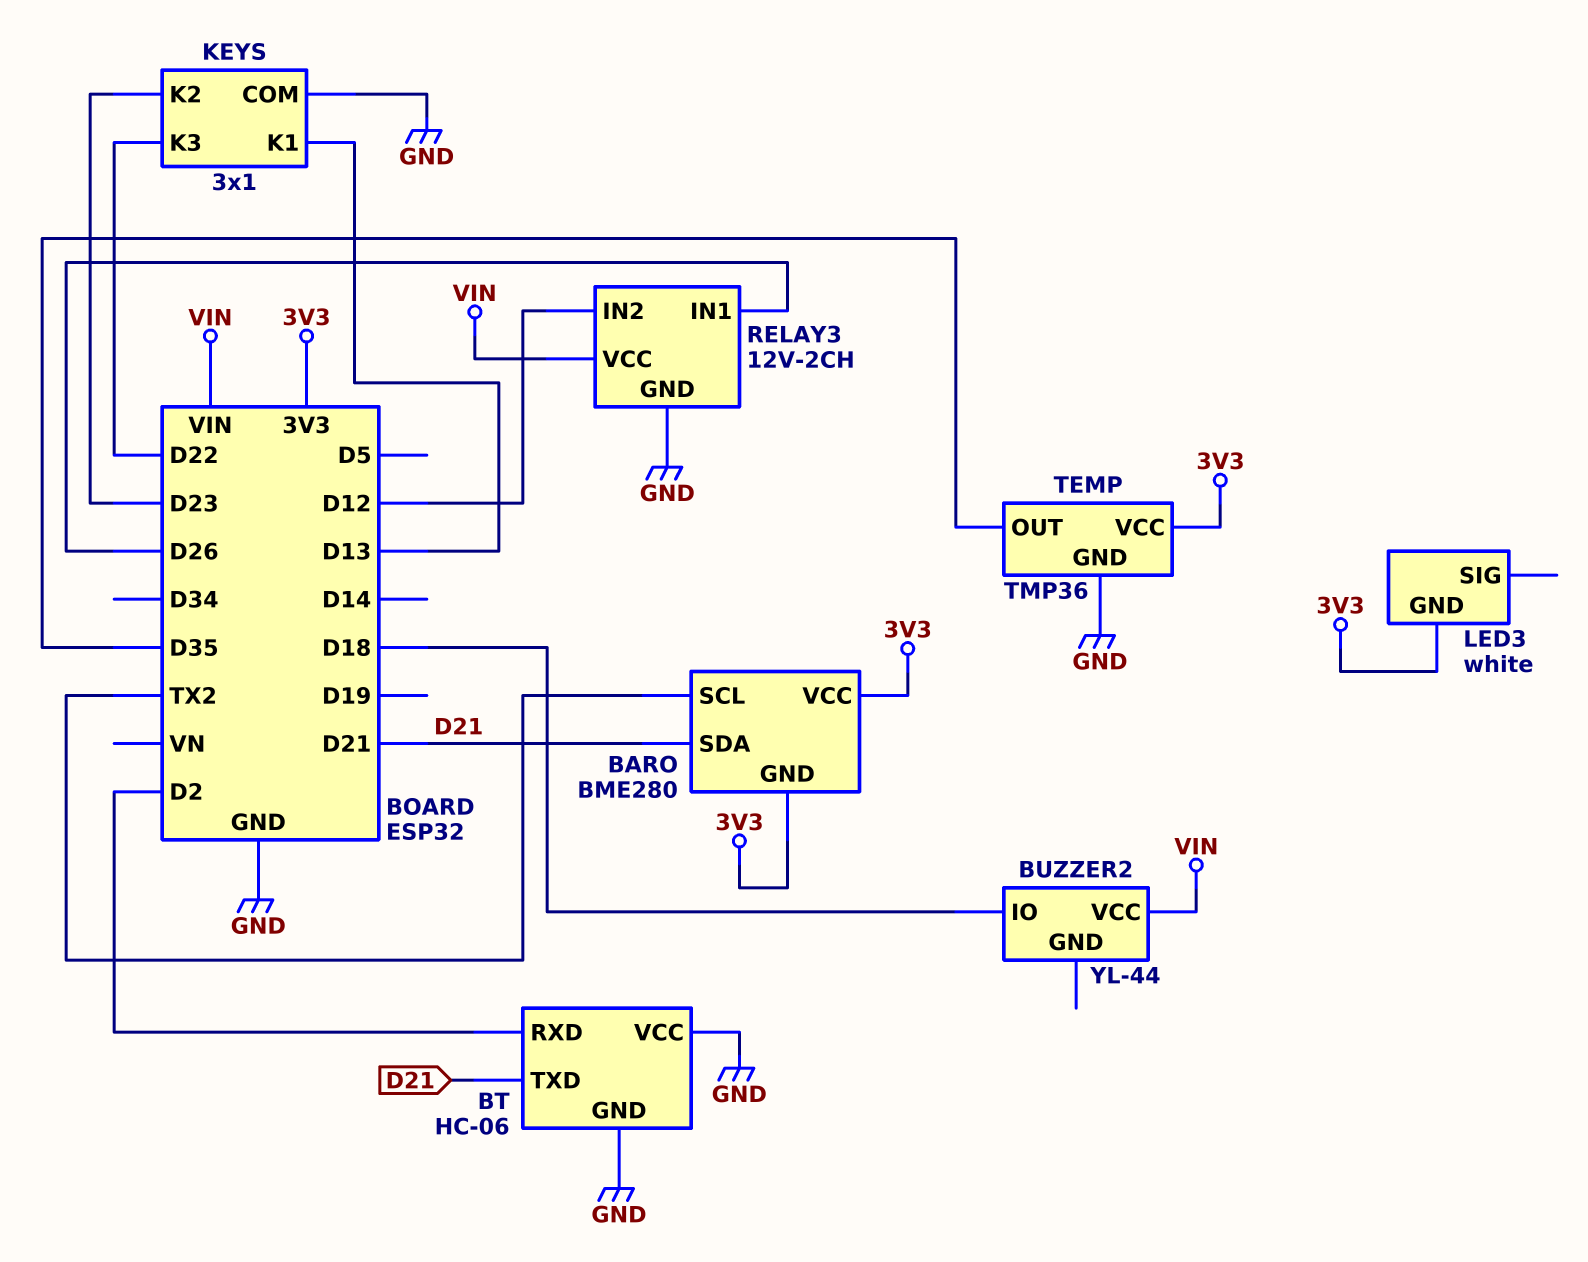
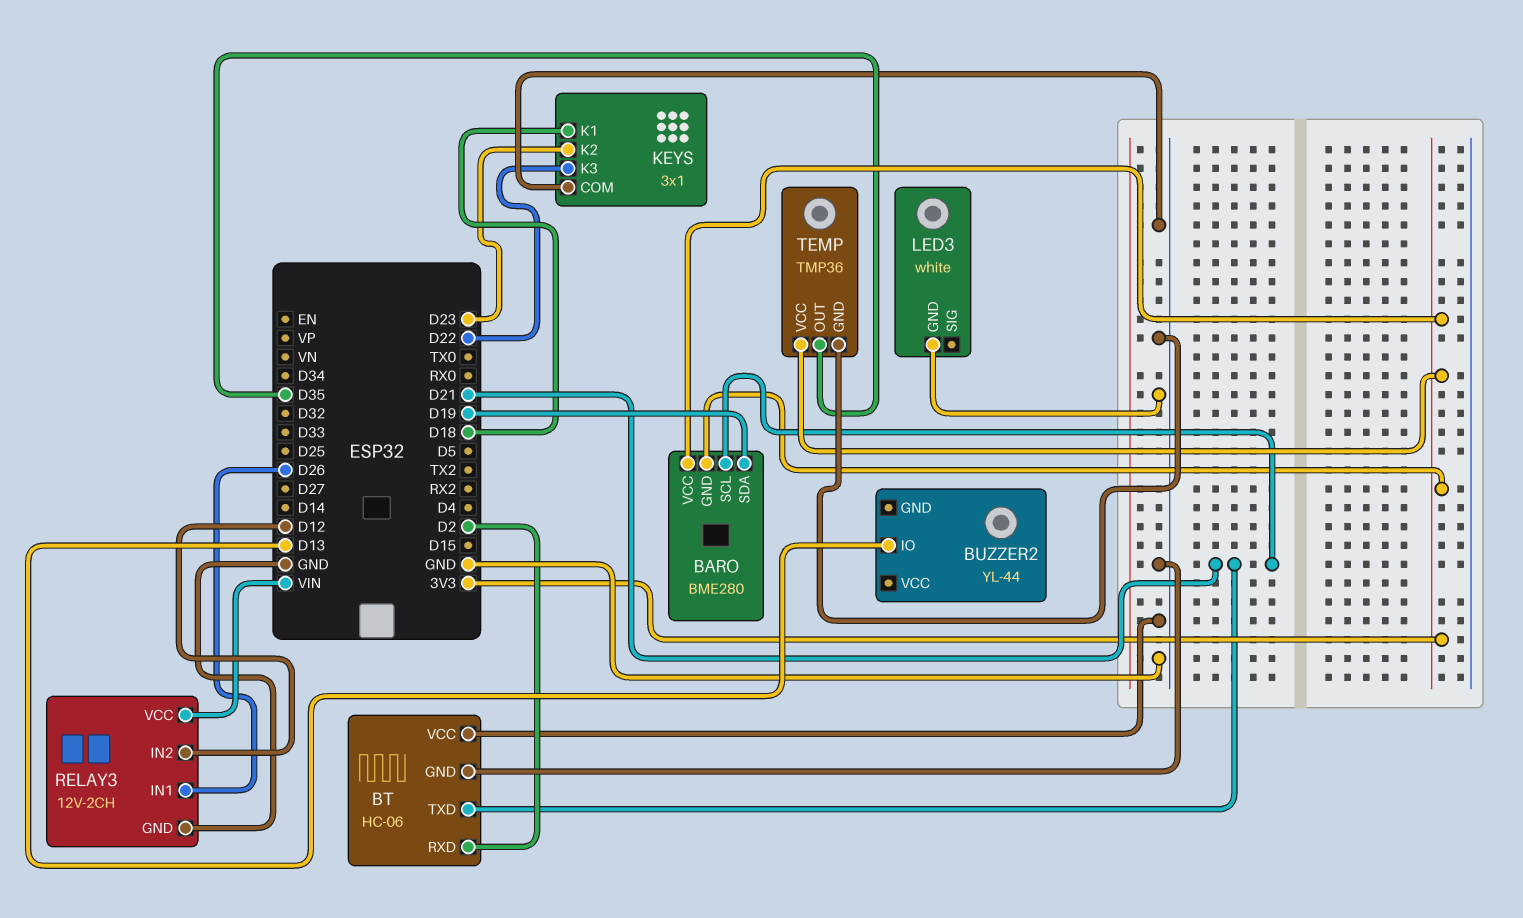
BARO pin SCL: TX2 -> D21
BARO pin SDA: D21 -> D19
BUZZER2 pin IO: D18 -> D13
BUZZER2 pin VCC: VIN -> none
KEYS pin K1: D13 -> D18
LED3 pin GND: 3V3 -> GND

